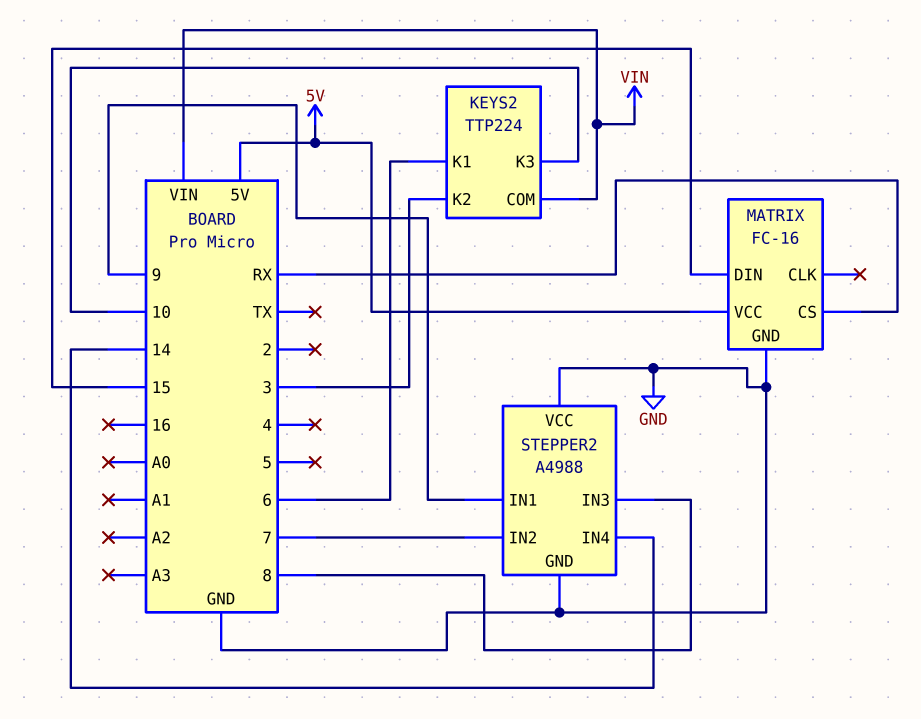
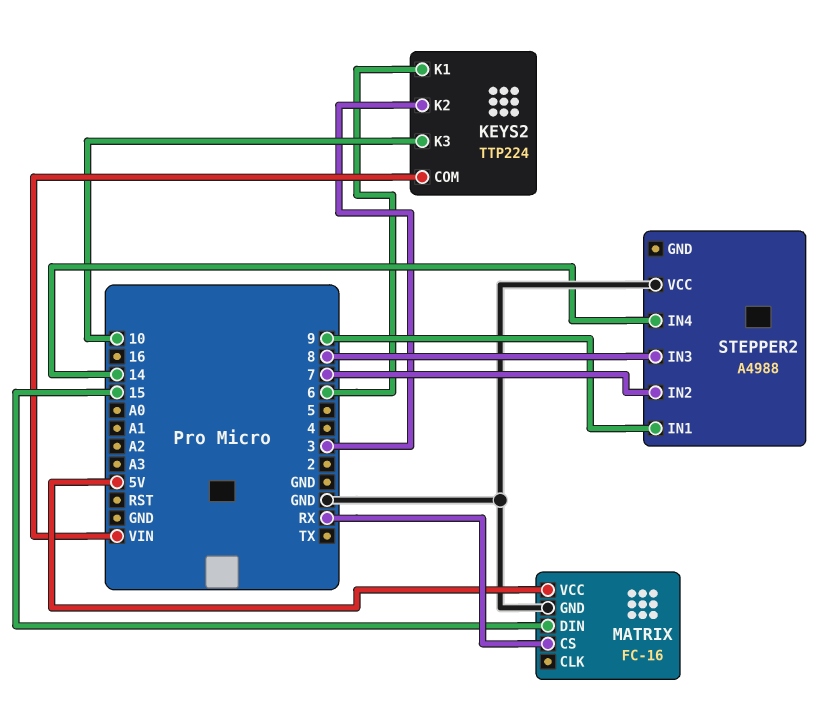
STEPPER2 pin GND: GND -> none

